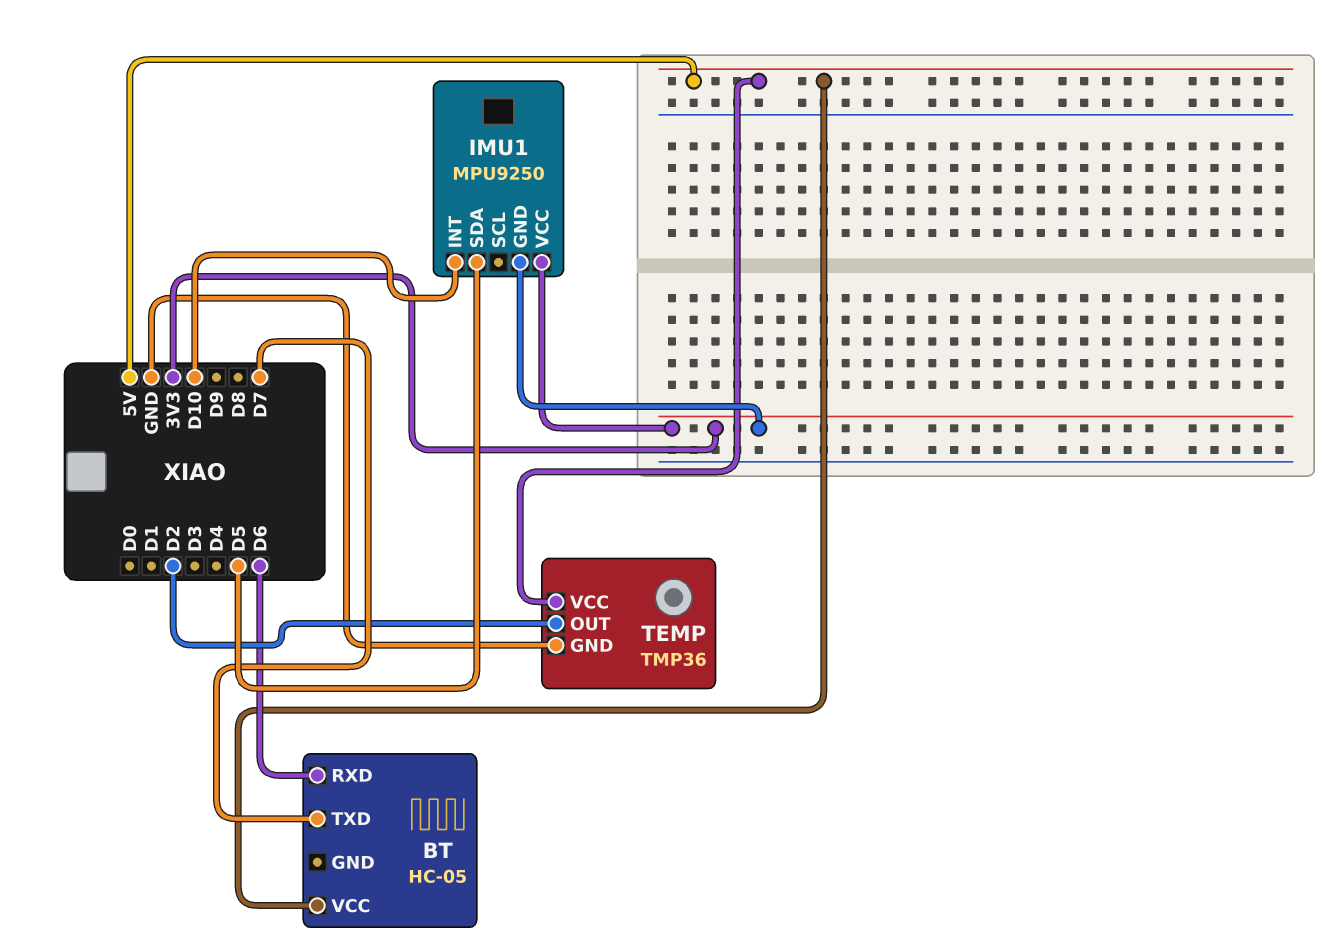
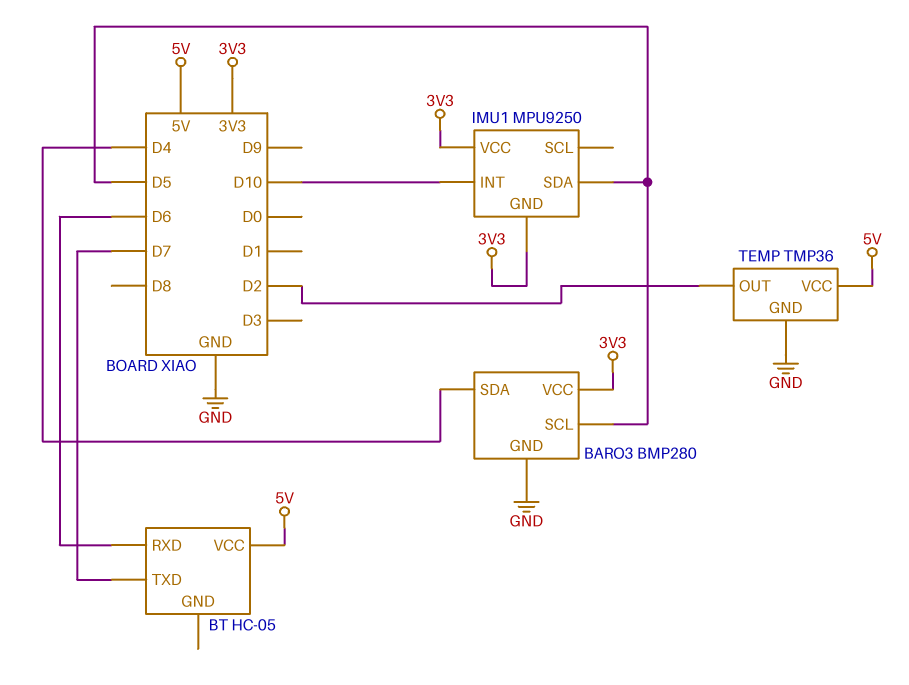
BARO3: none -> BMP280
BARO3 pin GND: none -> GND
BARO3 pin SCL: none -> D5
BARO3 pin SDA: none -> D4
BARO3 pin VCC: none -> 3V3

